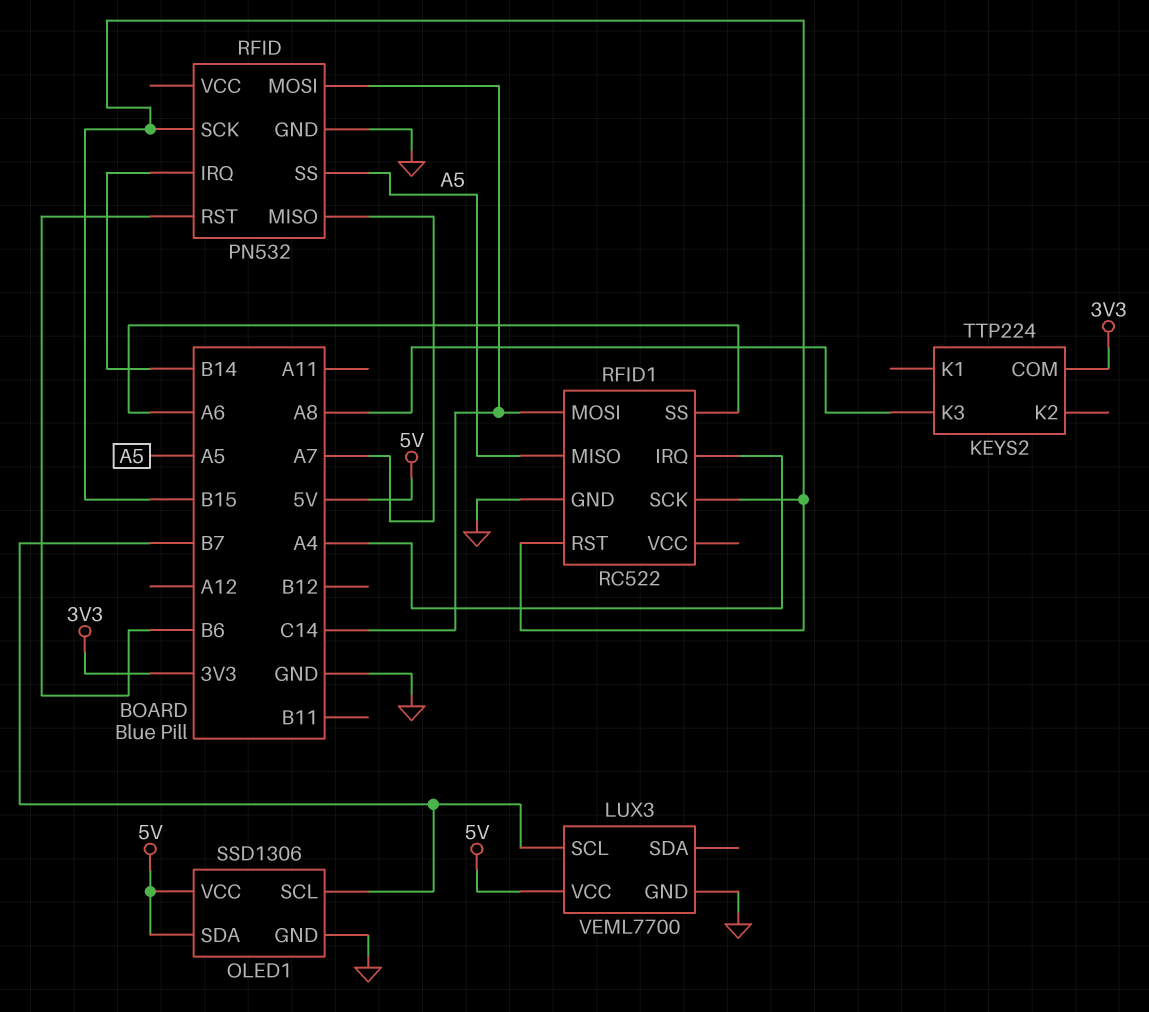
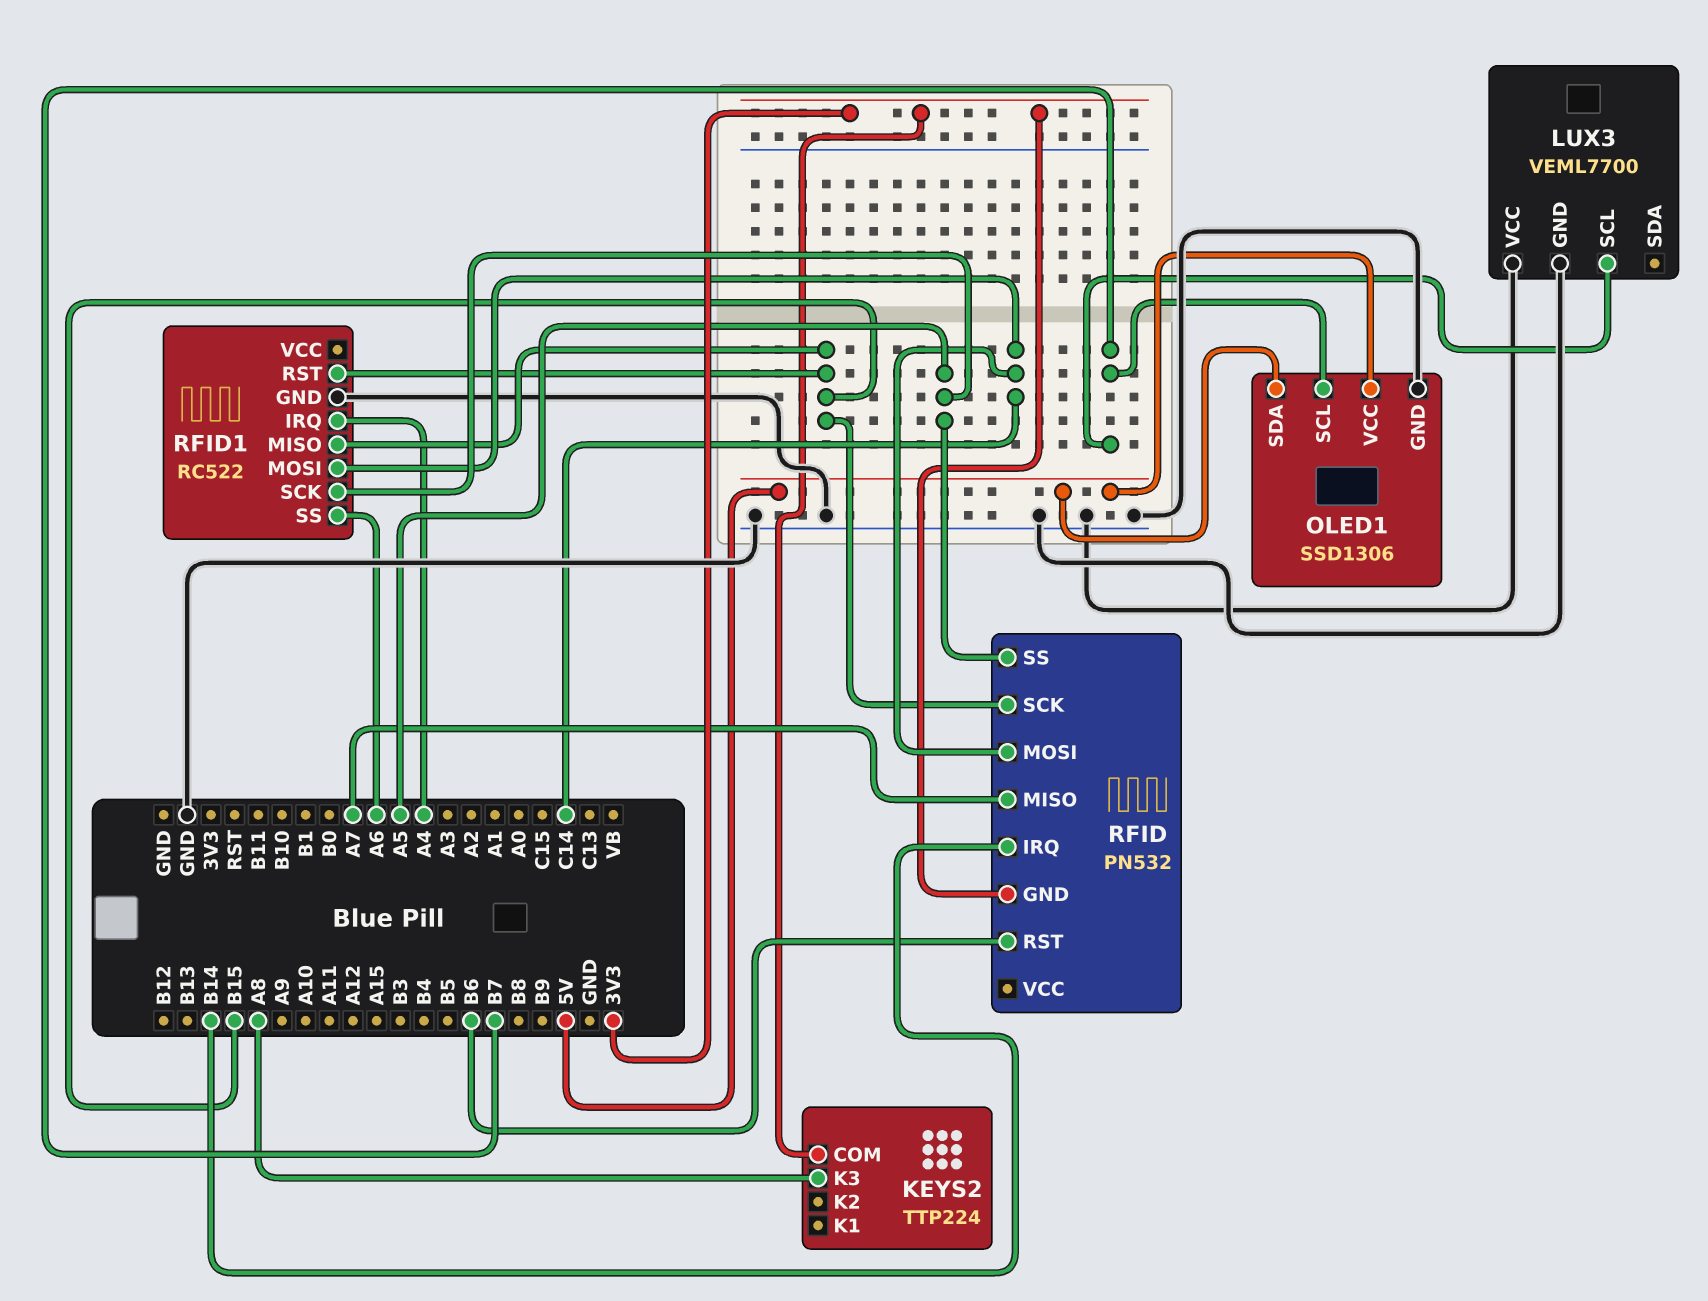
LUX3 pin VCC: 5V -> GND
RFID pin GND: GND -> 3V3
RFID1 pin MISO: A5 -> B15
RFID1 pin SCK: B15 -> A5

